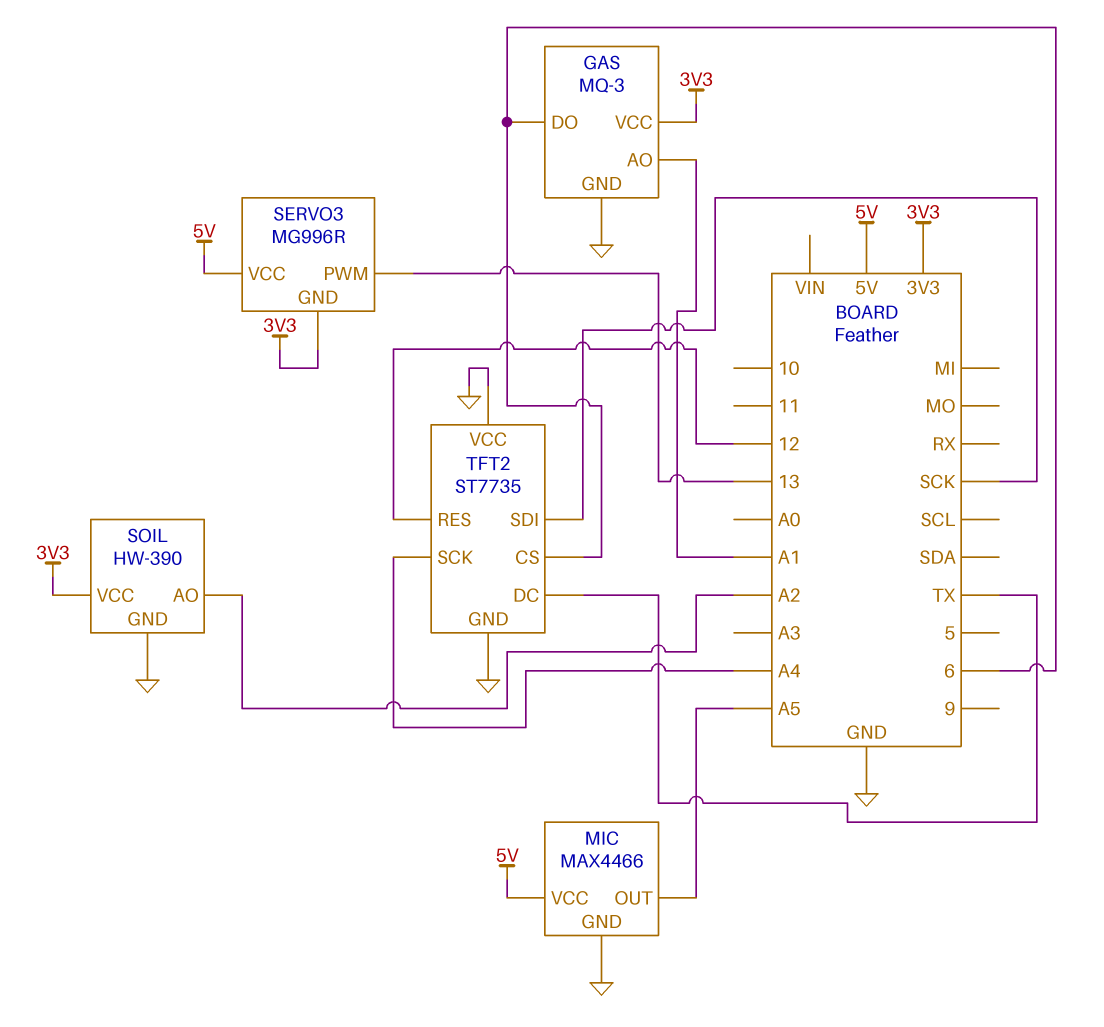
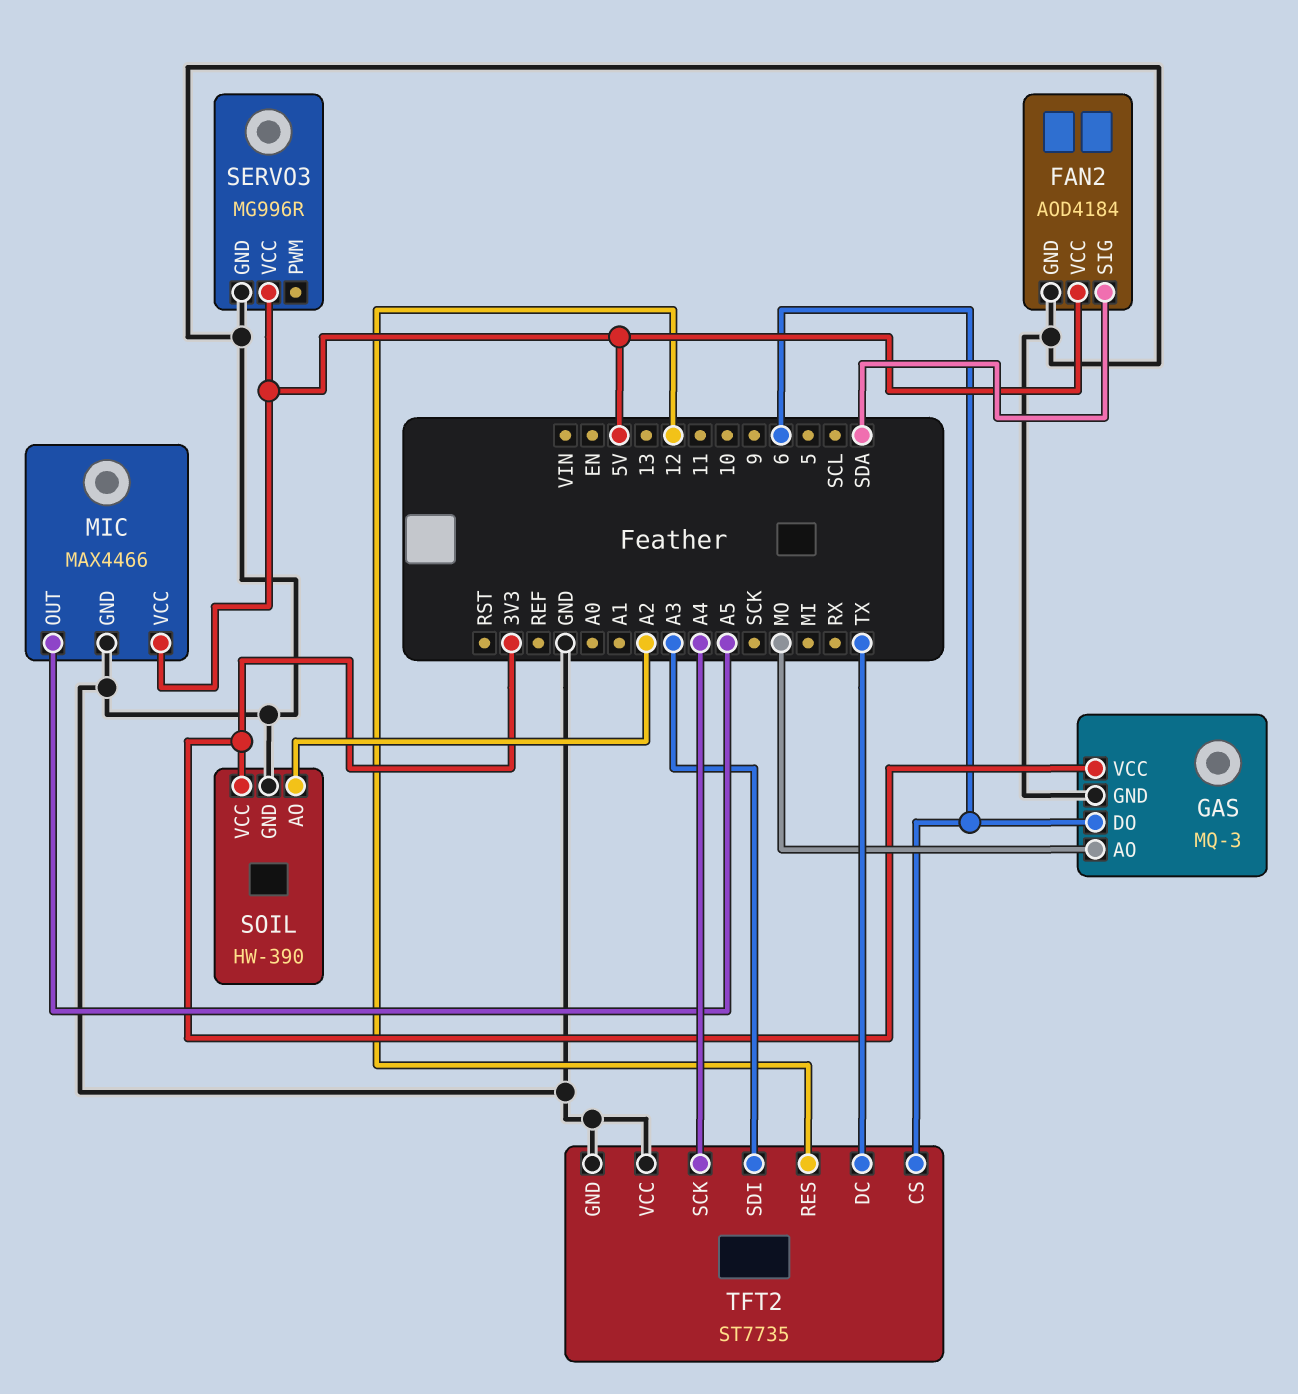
FAN2: none -> AOD4184
FAN2 pin GND: none -> GND
FAN2 pin SIG: none -> SDA
FAN2 pin VCC: none -> 5V
GAS pin AO: A1 -> MO
SERVO3 pin GND: 3V3 -> GND
SERVO3 pin PWM: 13 -> none
TFT2 pin SDI: SCK -> A3

